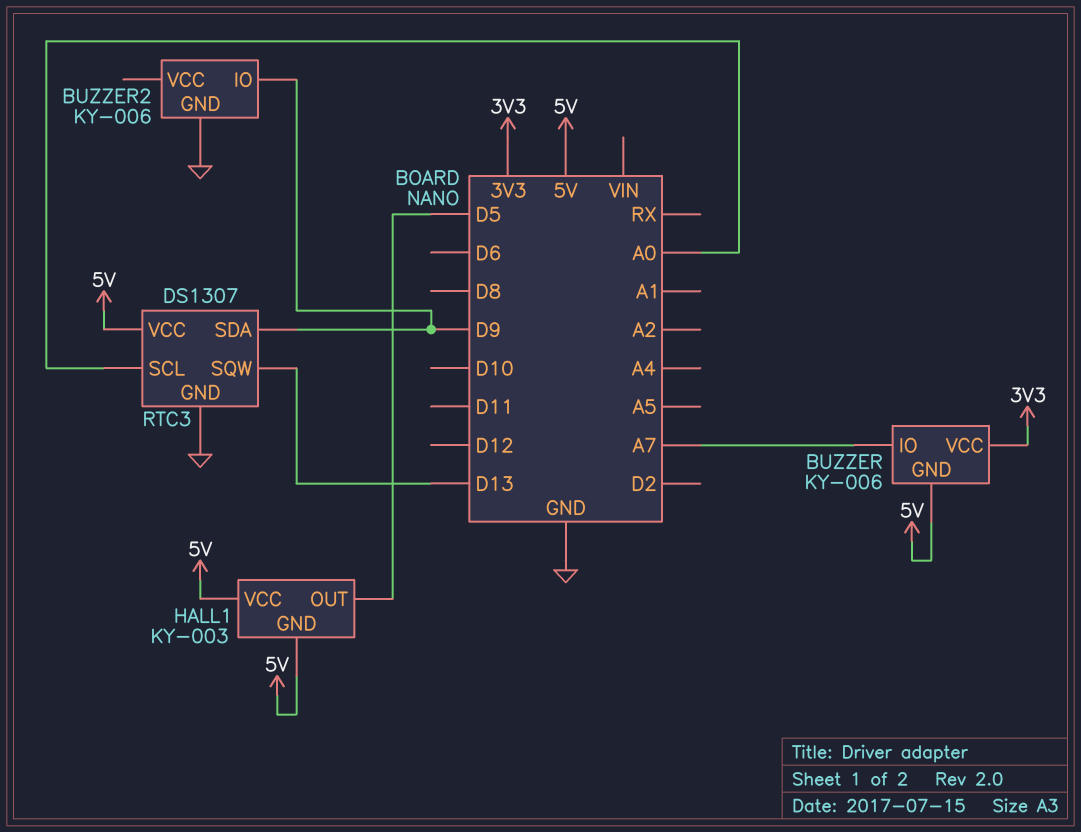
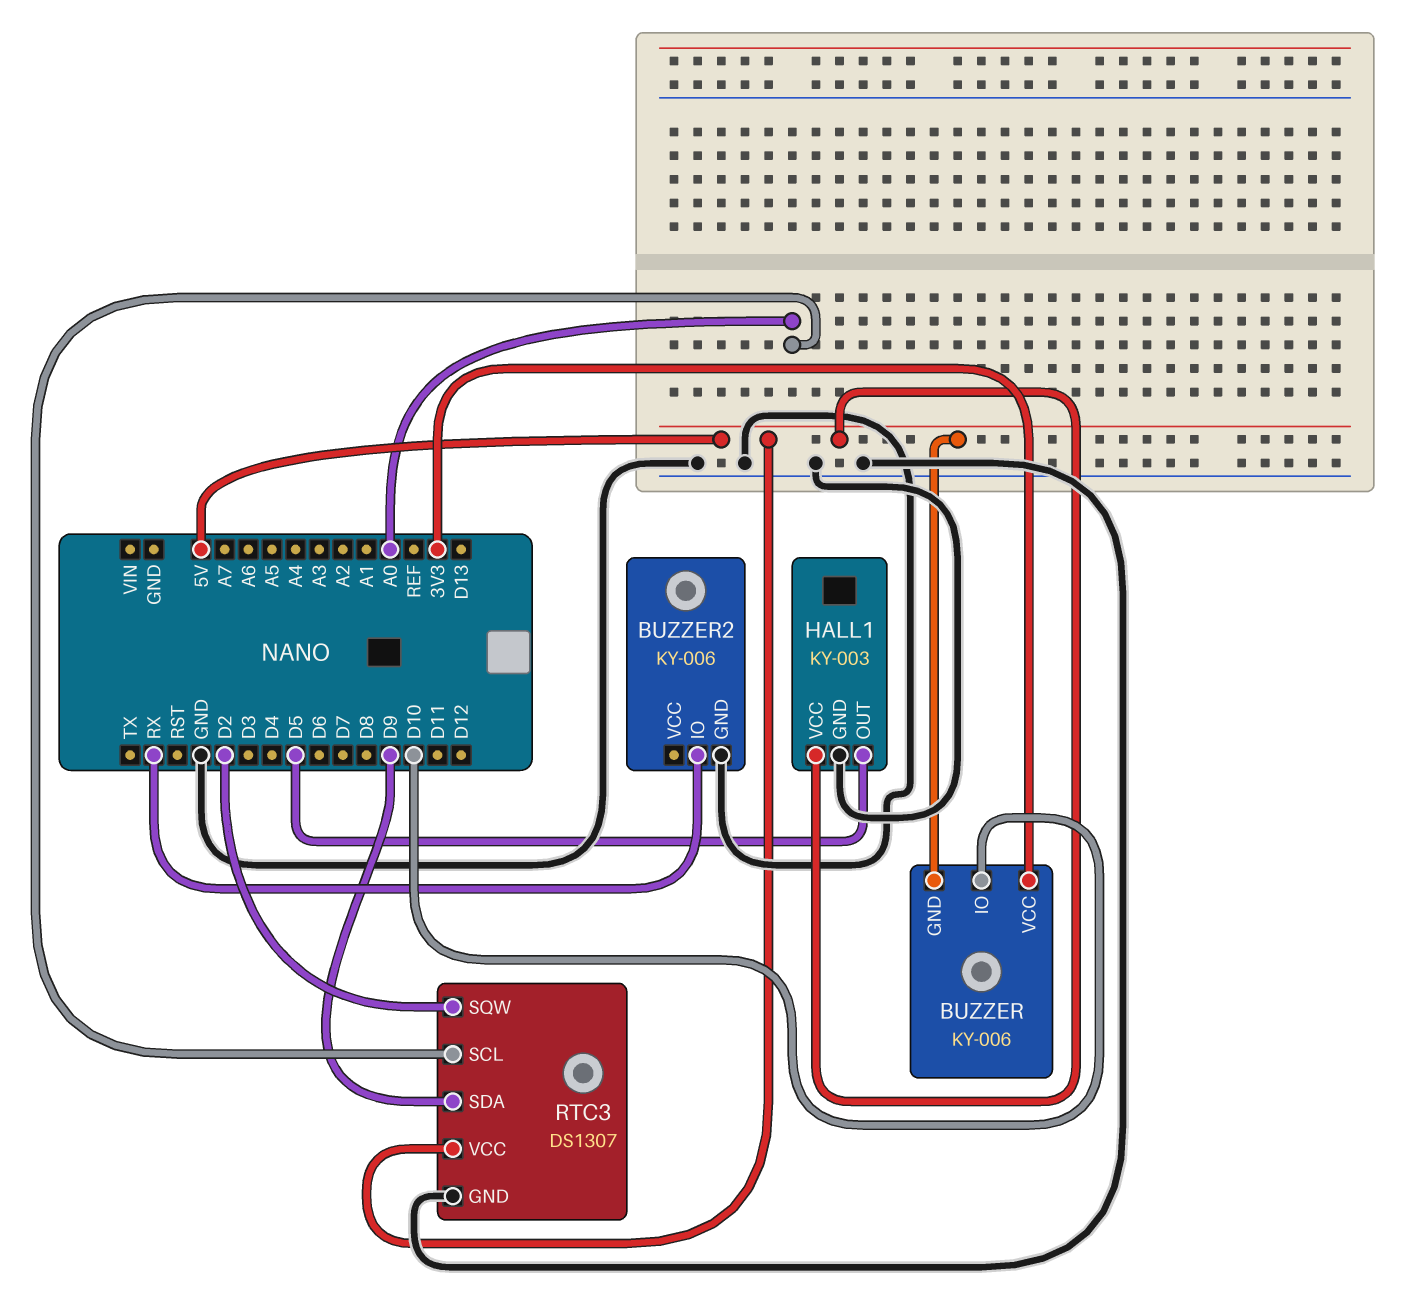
BUZZER pin IO: A7 -> D10
BUZZER2 pin IO: D9 -> RX
HALL1 pin GND: 5V -> GND
RTC3 pin SQW: D13 -> D2

